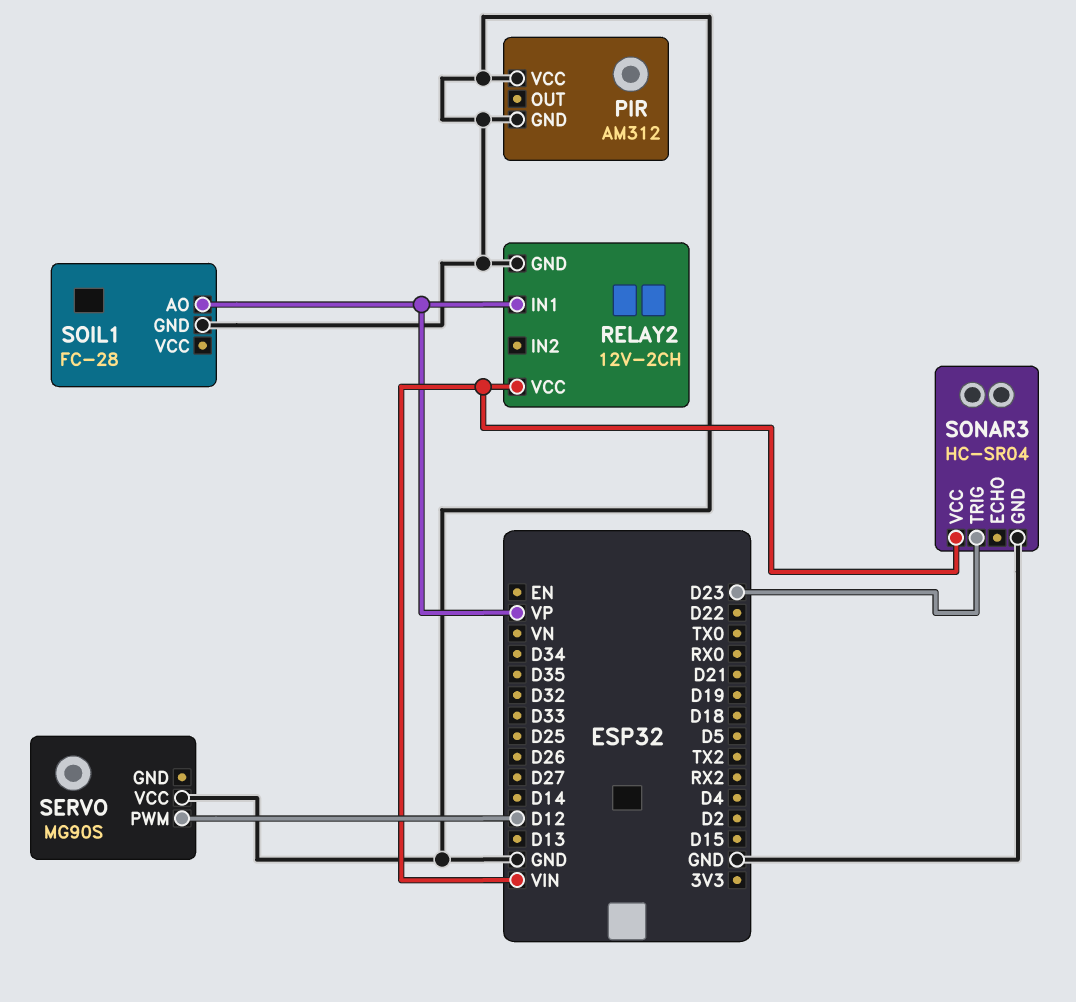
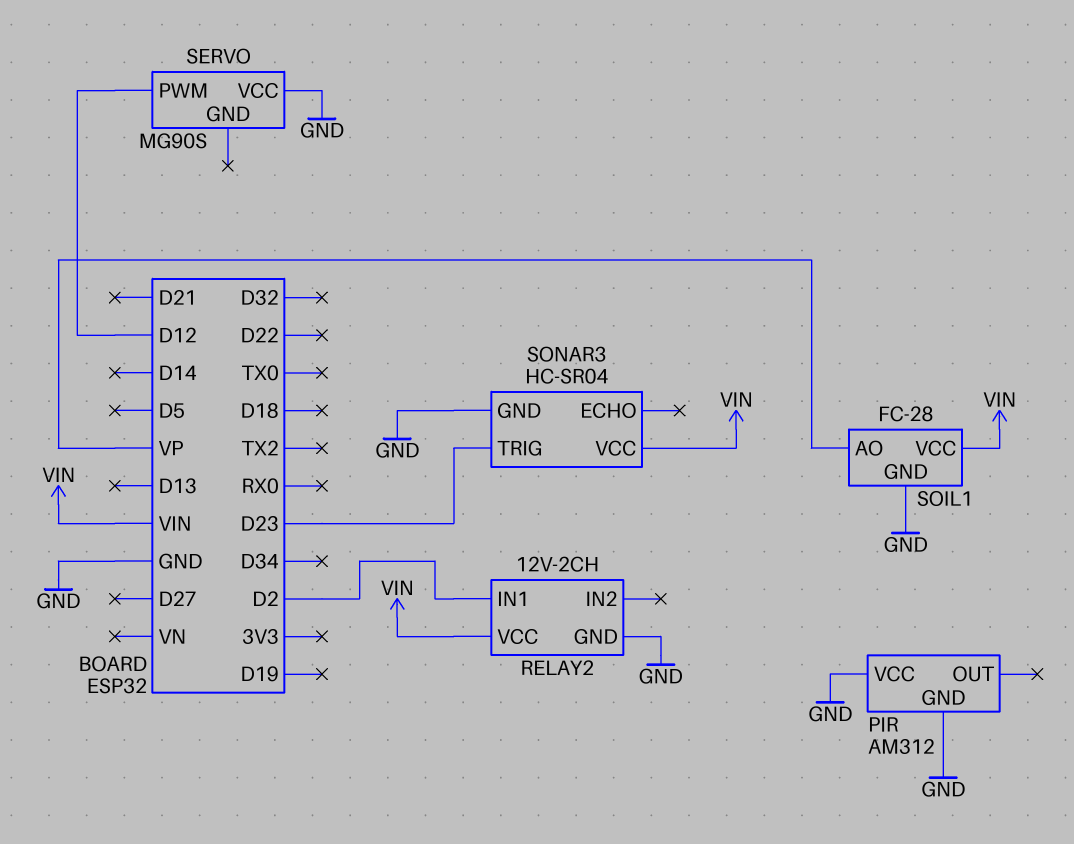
RELAY2 pin IN1: VP -> D2
SOIL1 pin VCC: none -> VIN

